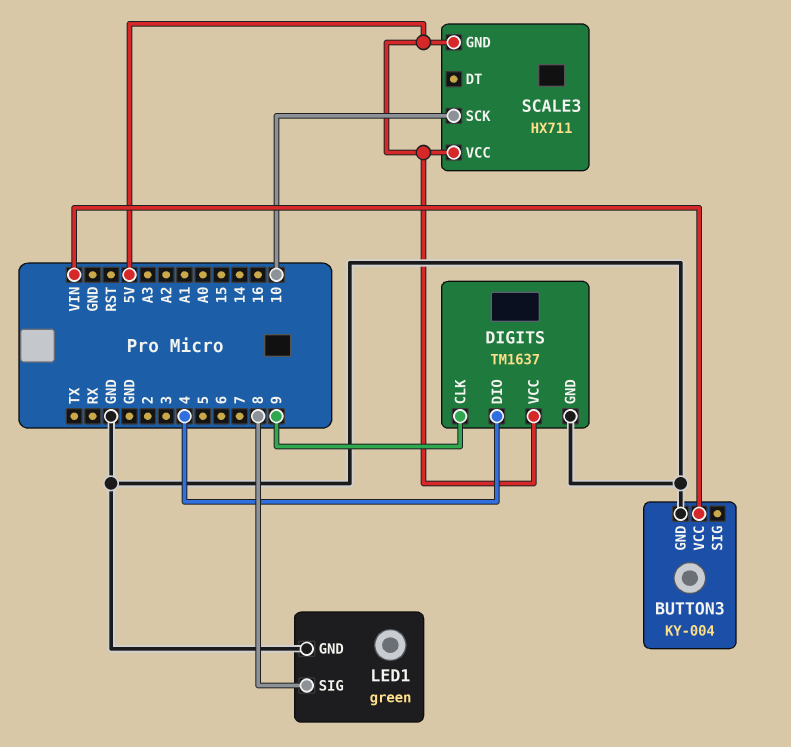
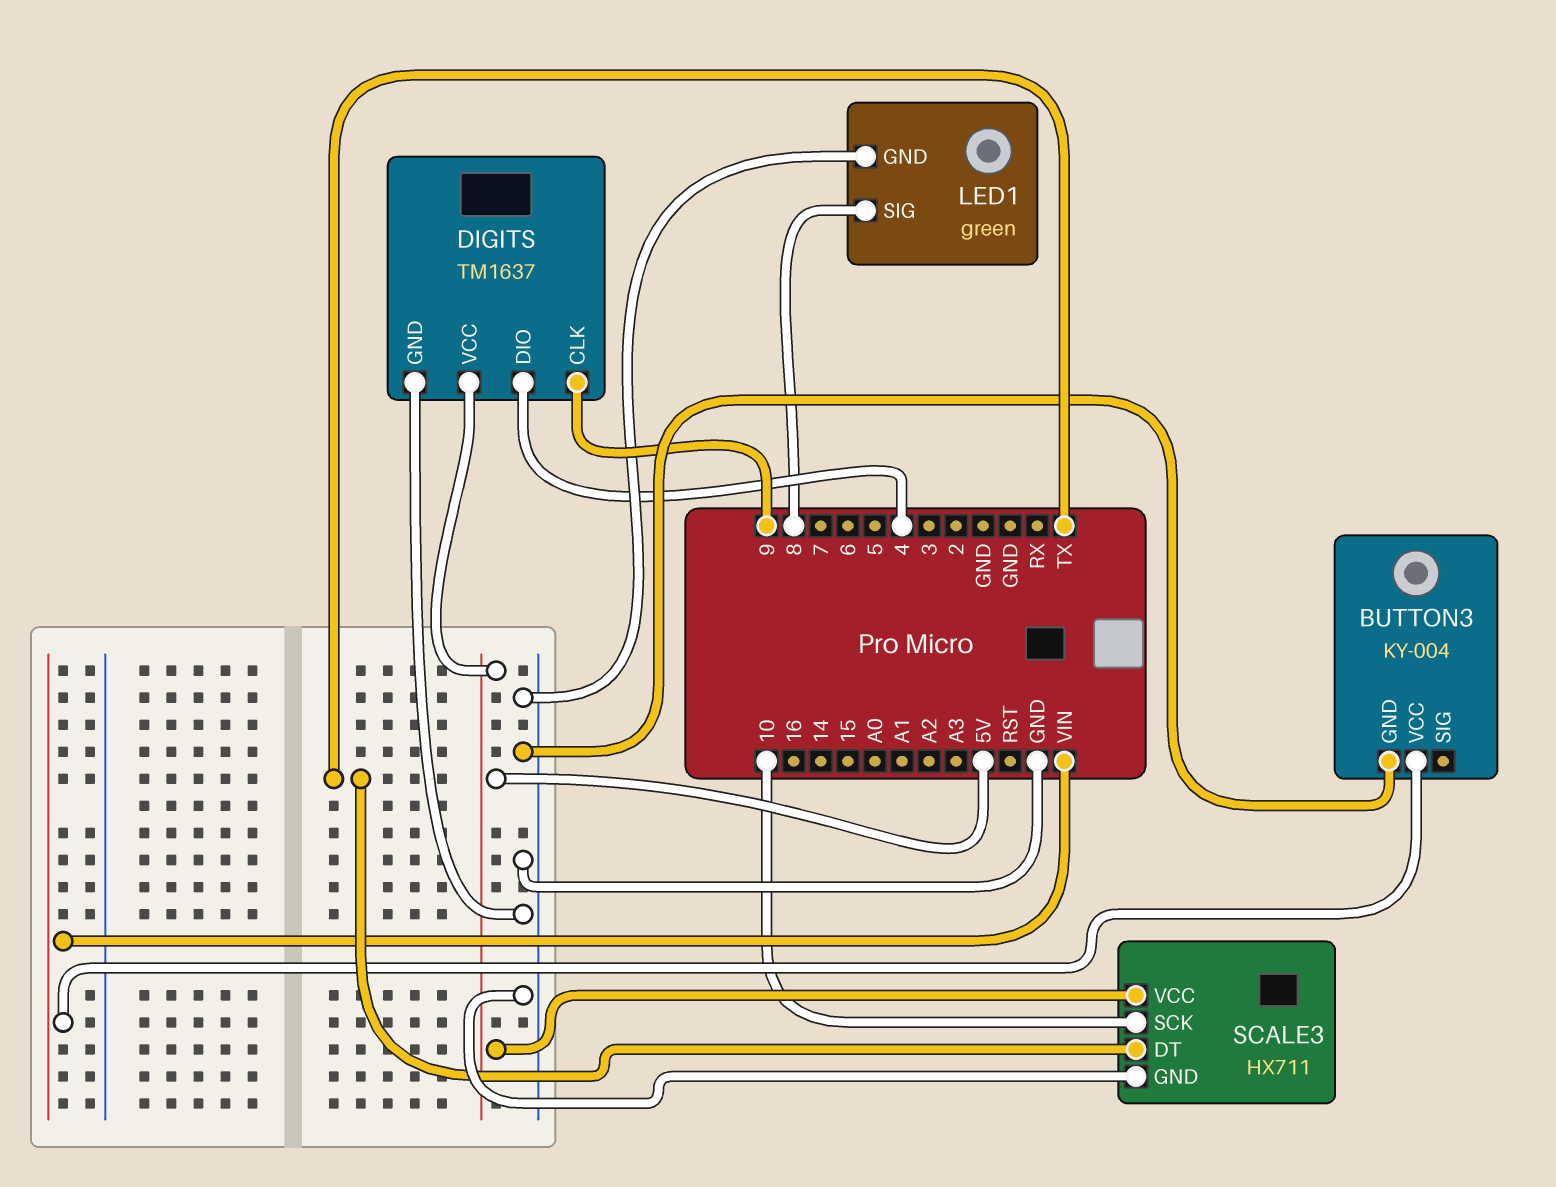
SCALE3 pin DT: none -> TX
SCALE3 pin GND: 5V -> GND

